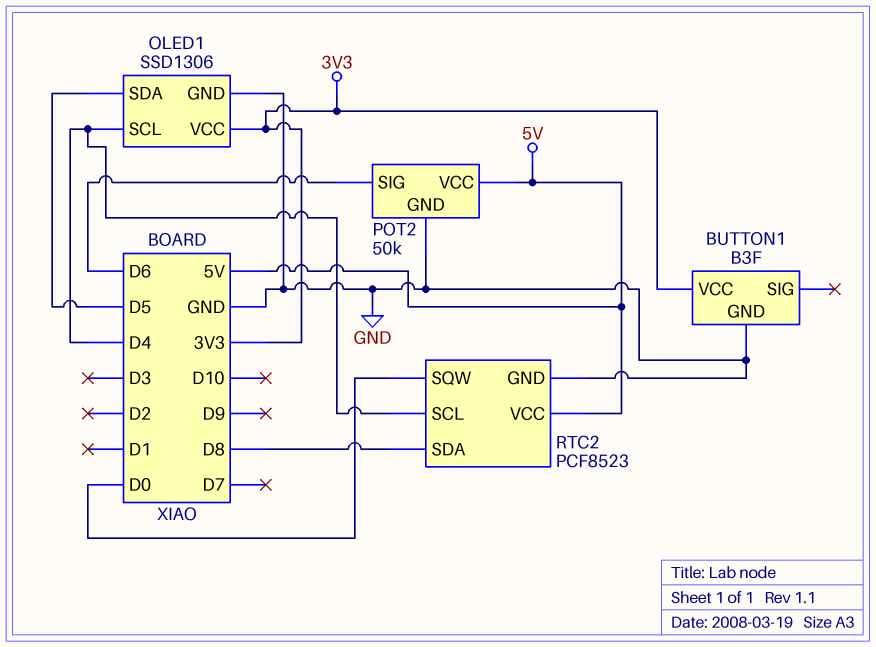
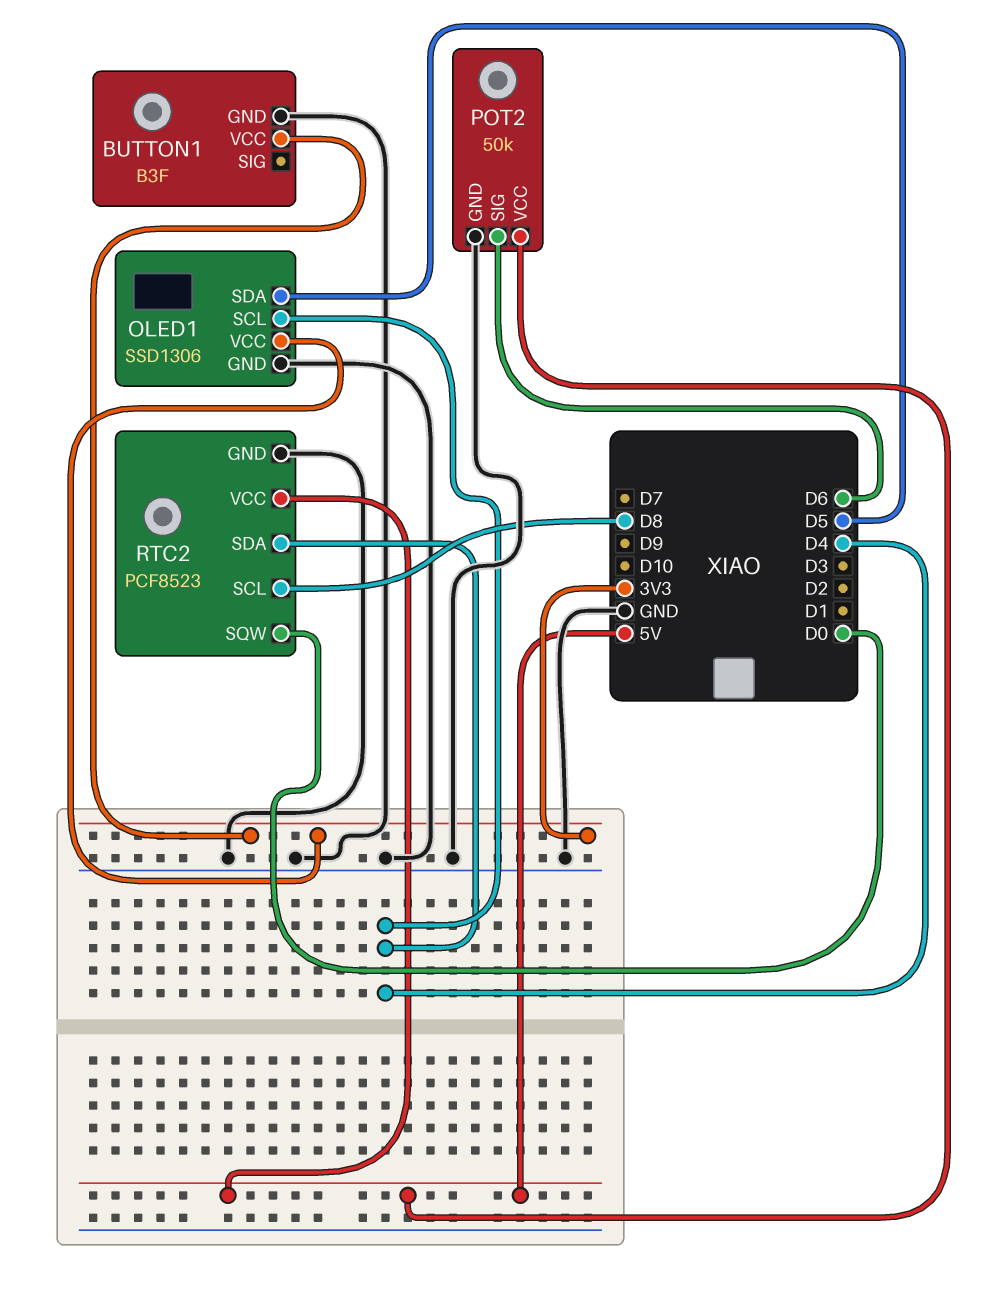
RTC2 pin SCL: D4 -> D8
RTC2 pin SDA: D8 -> D4

